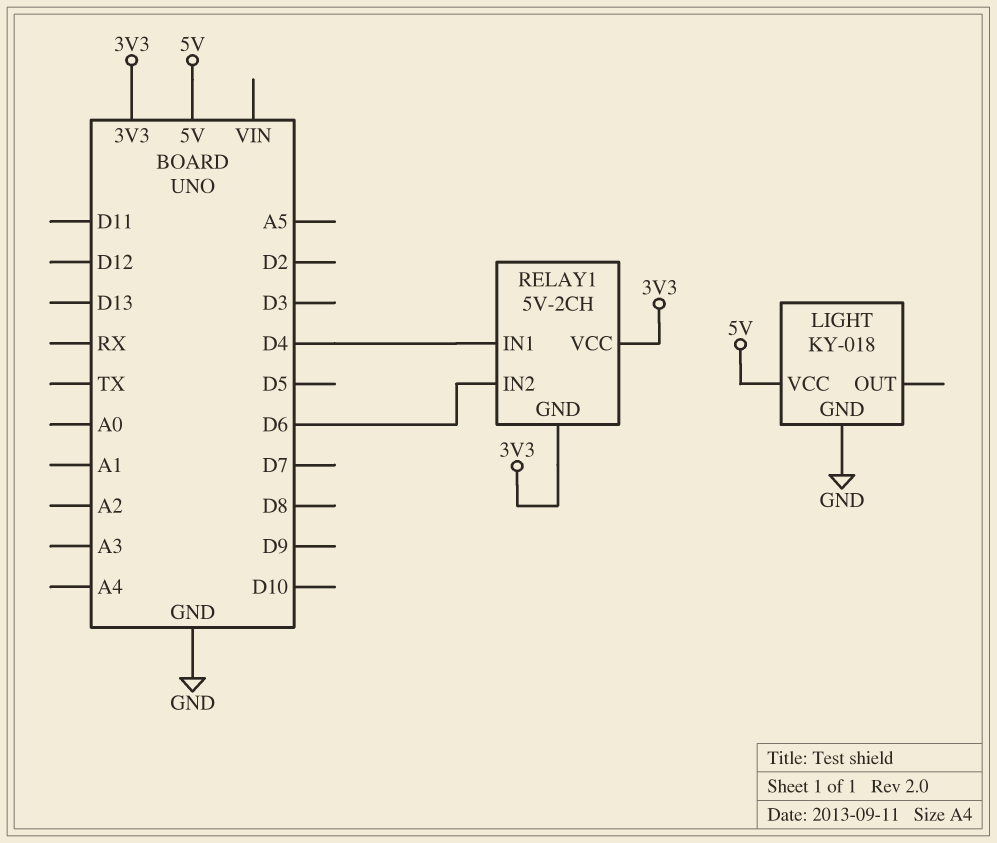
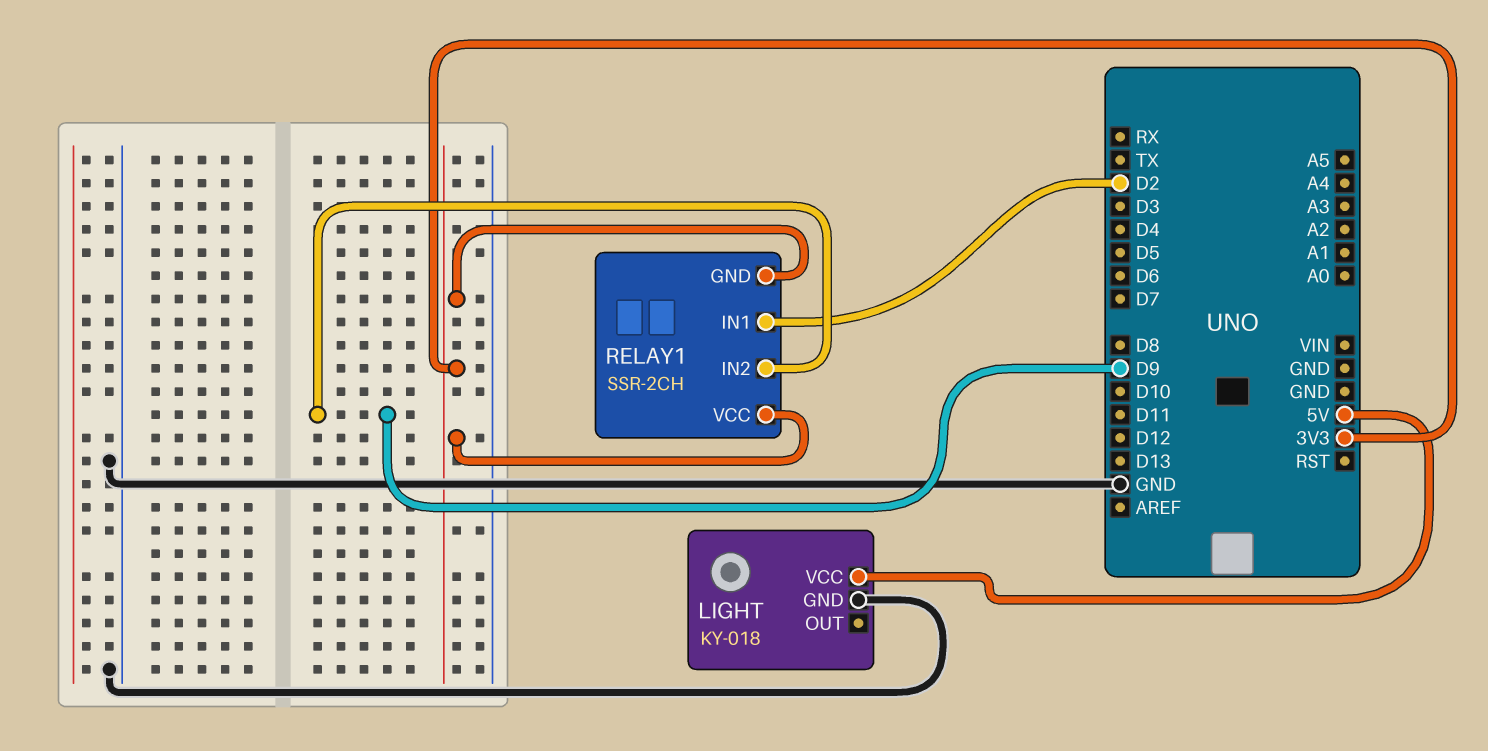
RELAY1: 5V-2CH -> SSR-2CH
RELAY1 pin IN1: D4 -> D2
RELAY1 pin IN2: D6 -> D9

